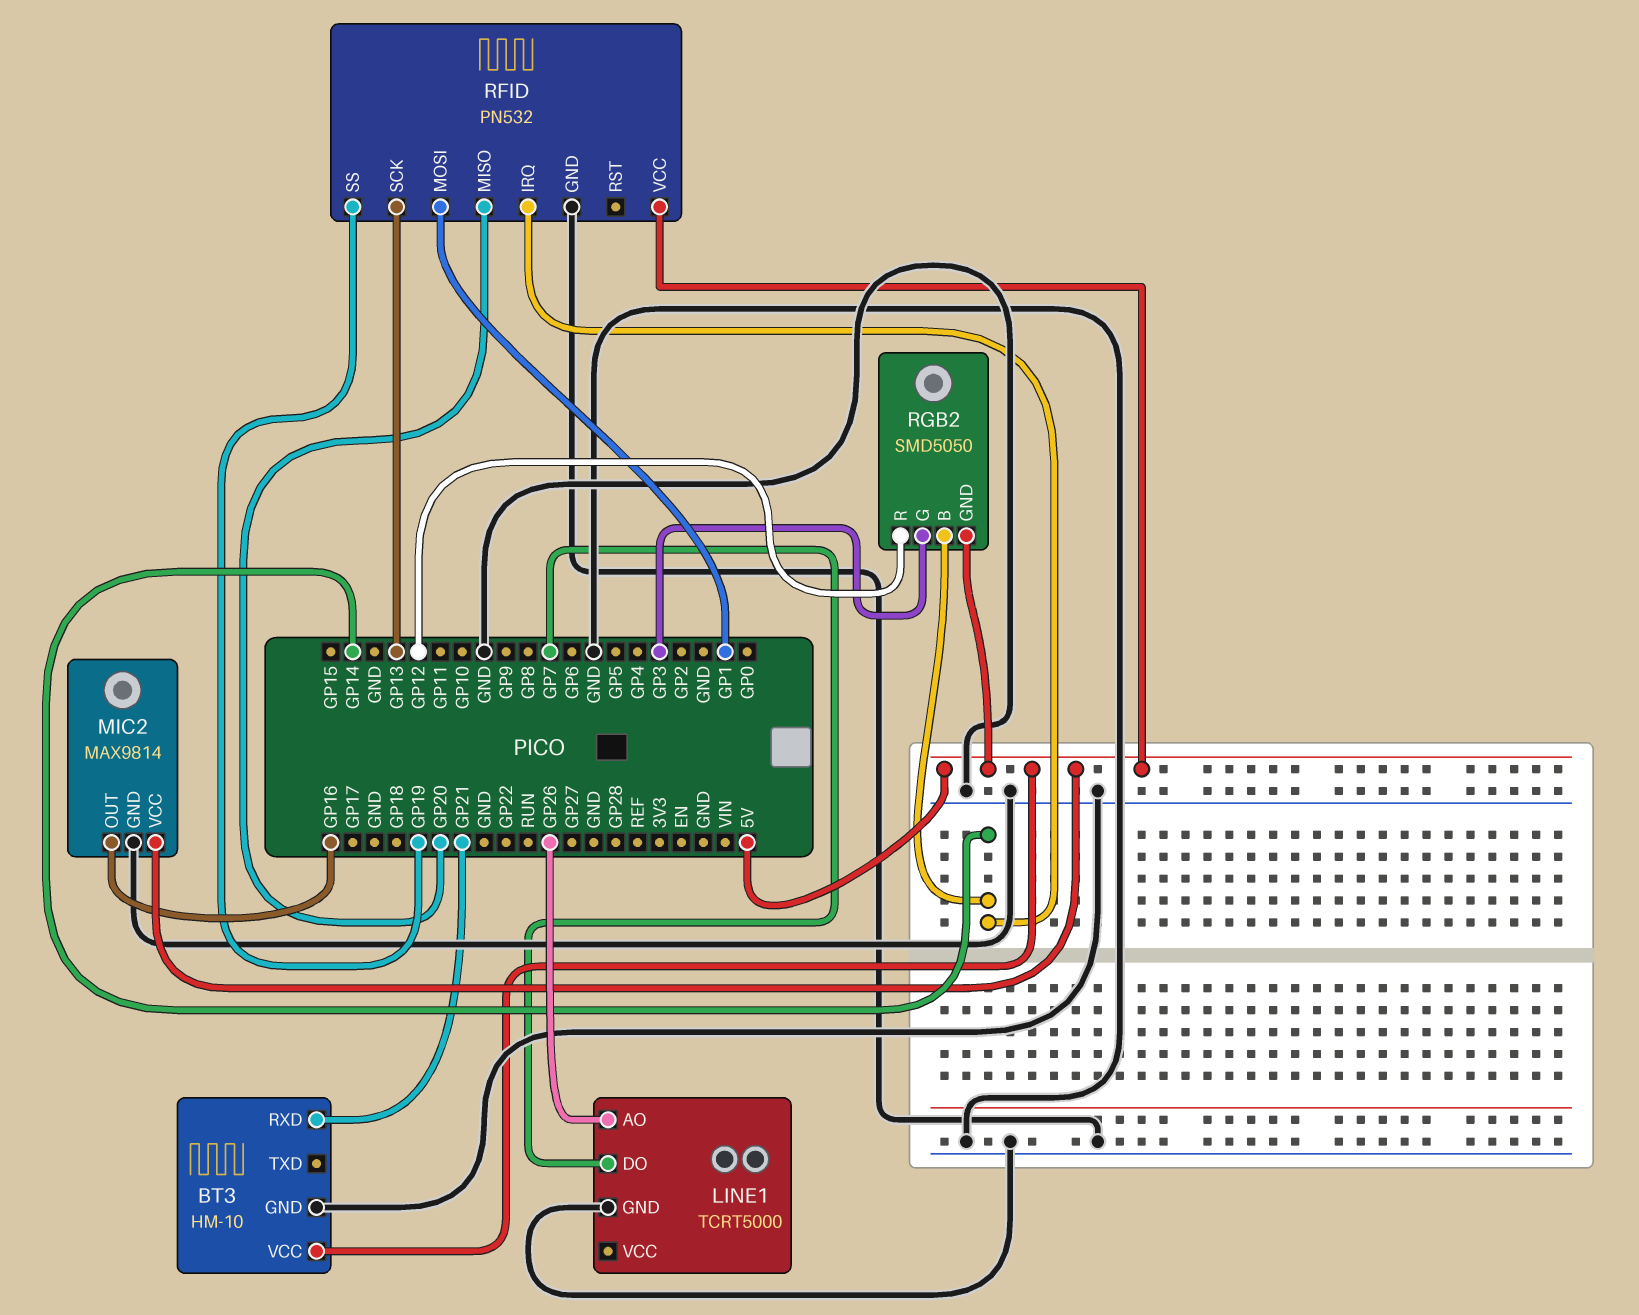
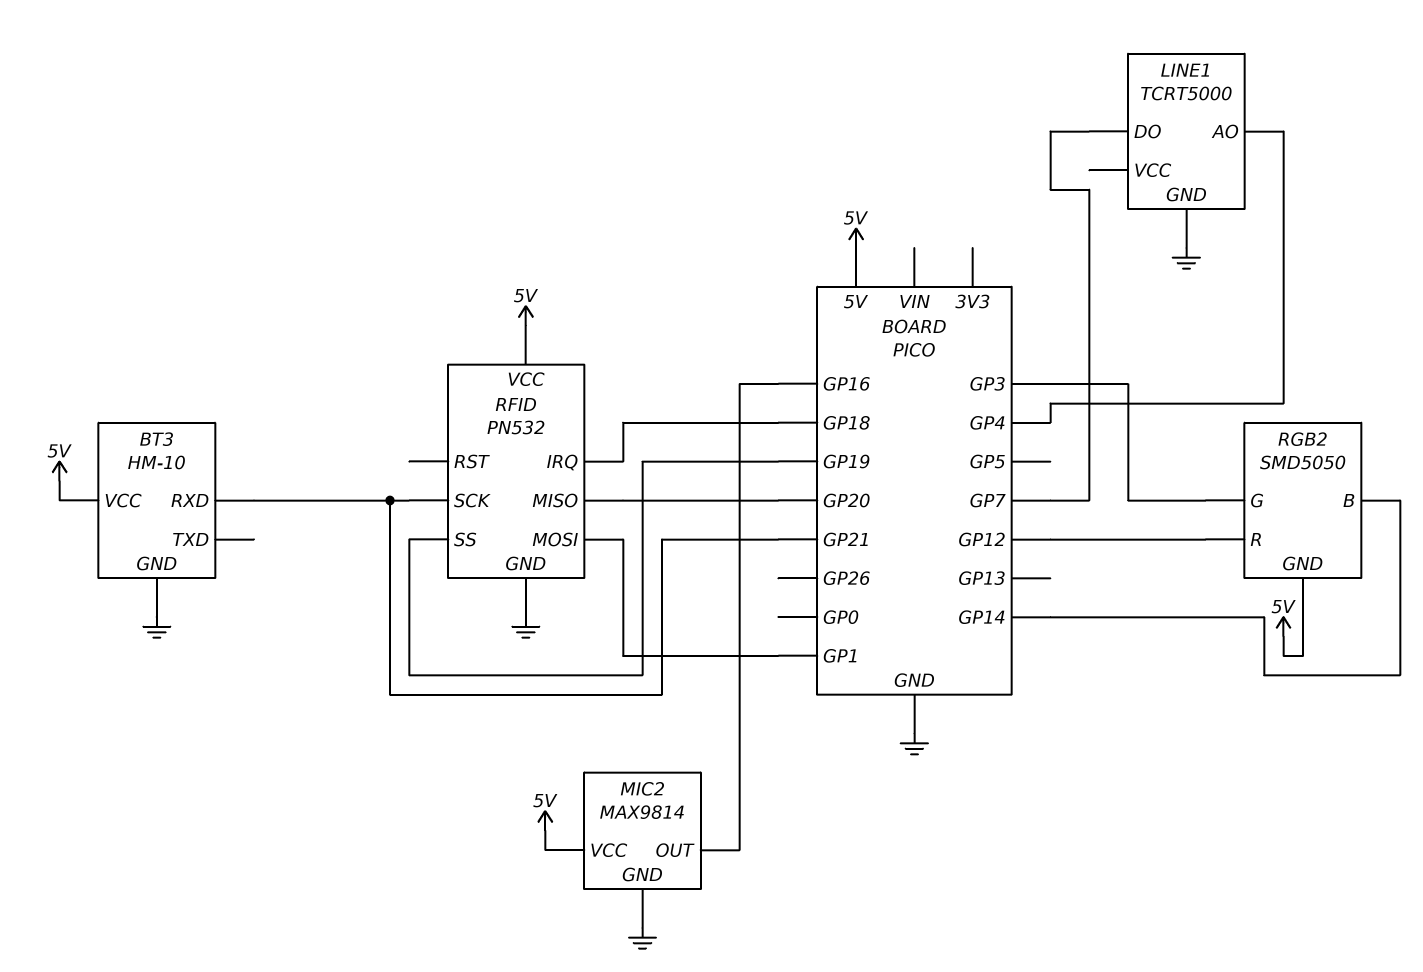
LINE1 pin AO: GP26 -> GP4
RFID pin IRQ: GP14 -> GP18
RFID pin SCK: GP13 -> GP21

